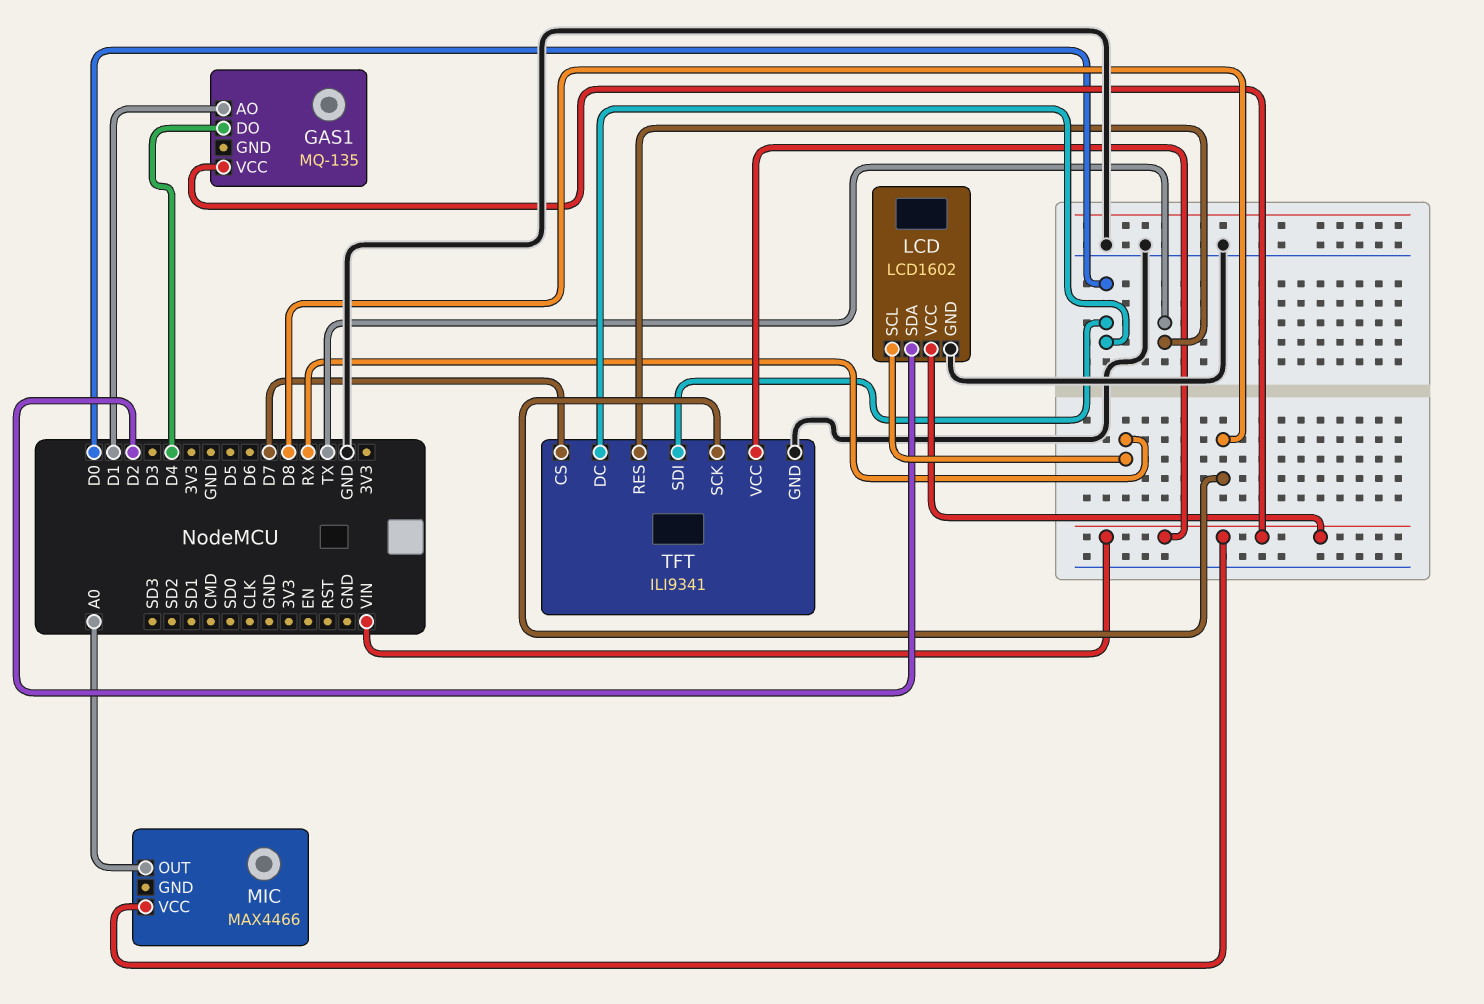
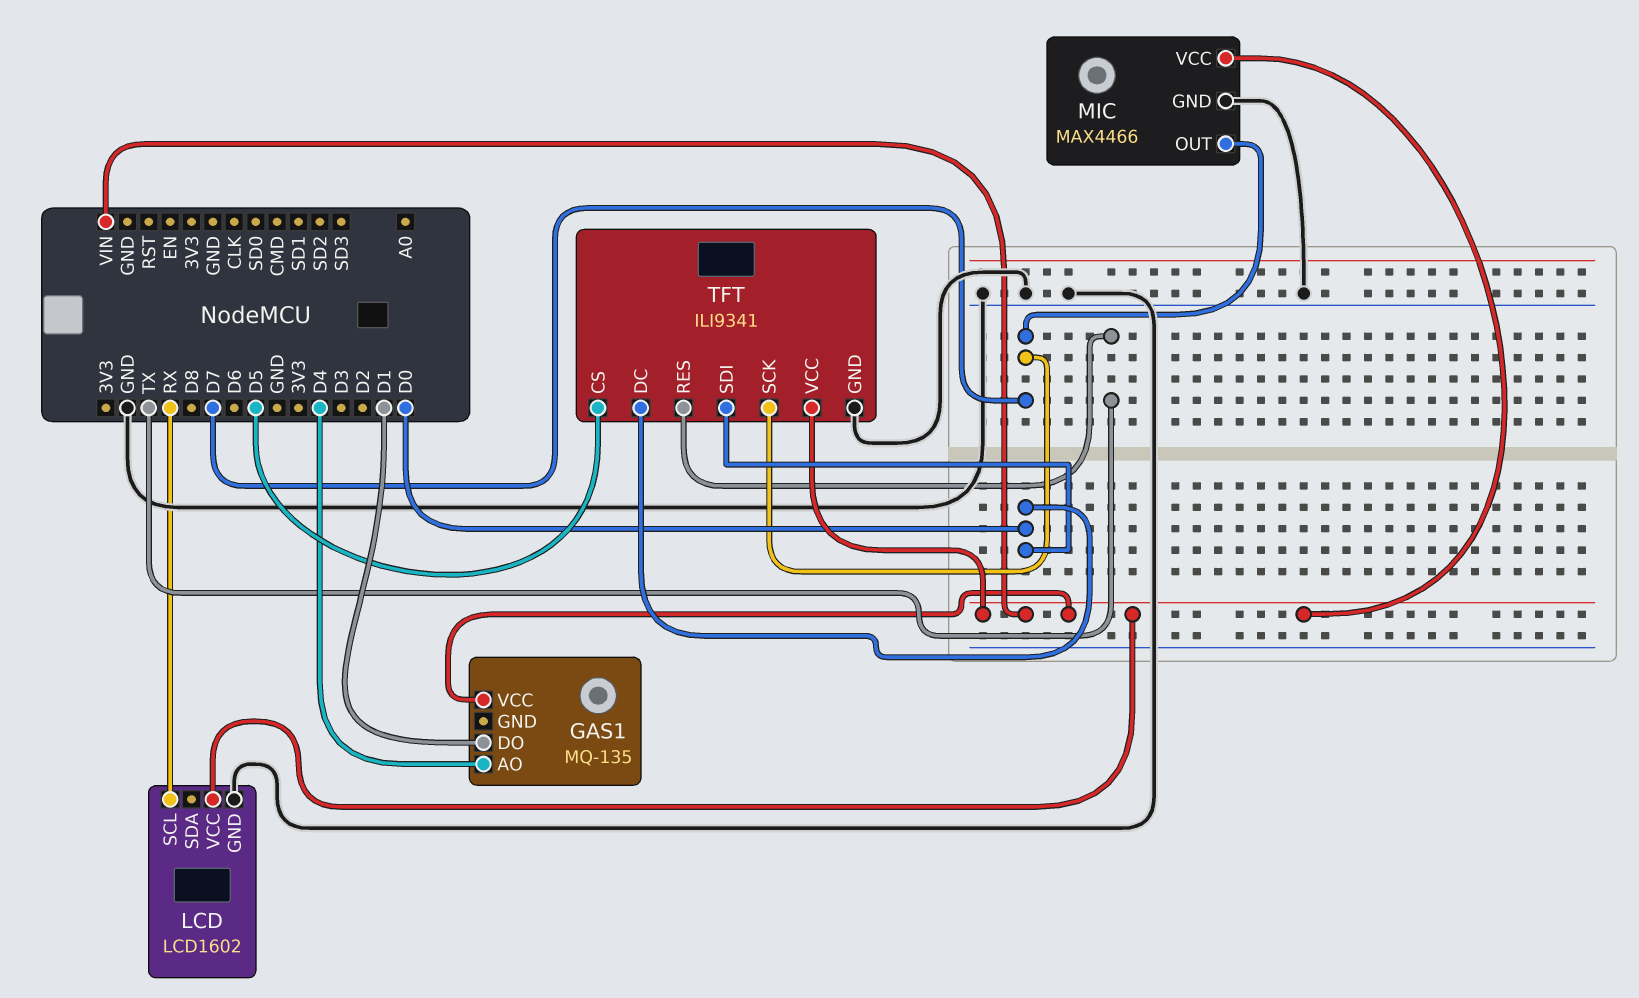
GAS1 pin AO: D1 -> D4
GAS1 pin DO: D4 -> D1
LCD pin SDA: D2 -> none
MIC pin GND: none -> GND
MIC pin OUT: A0 -> D7
TFT pin CS: D7 -> D5
TFT pin SCK: D8 -> D7

